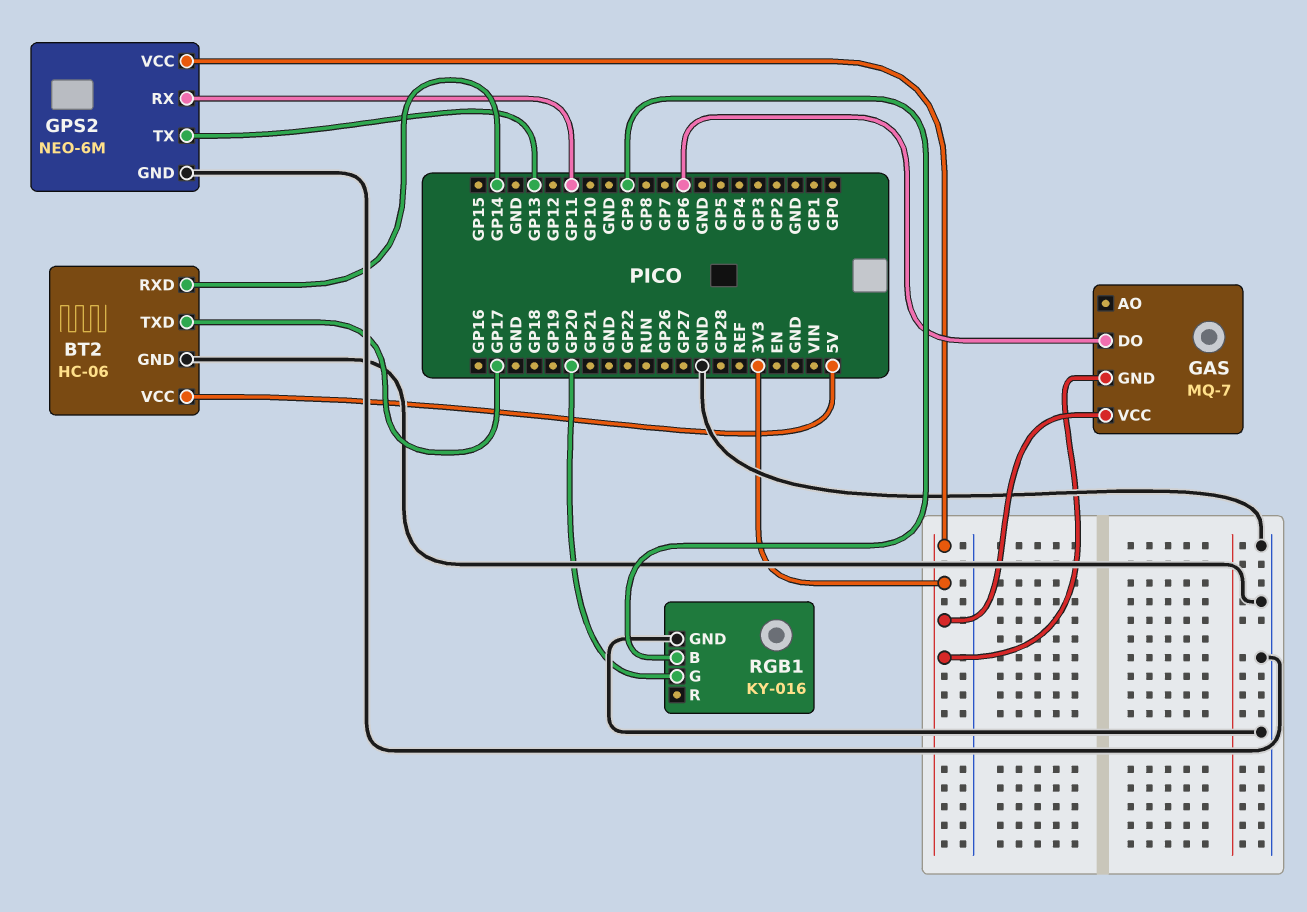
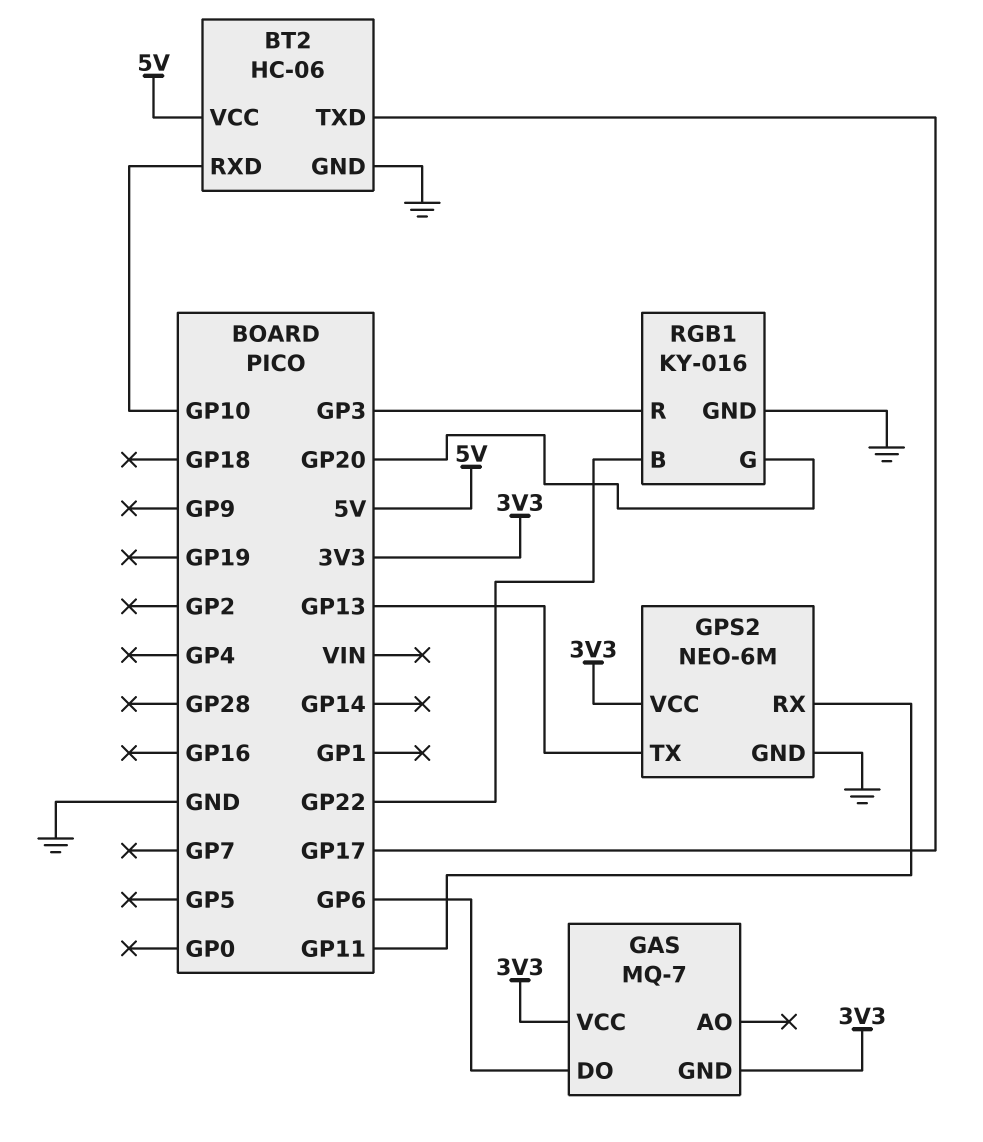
BT2 pin RXD: GP14 -> GP10
RGB1 pin B: GP9 -> GP22
RGB1 pin R: none -> GP3

